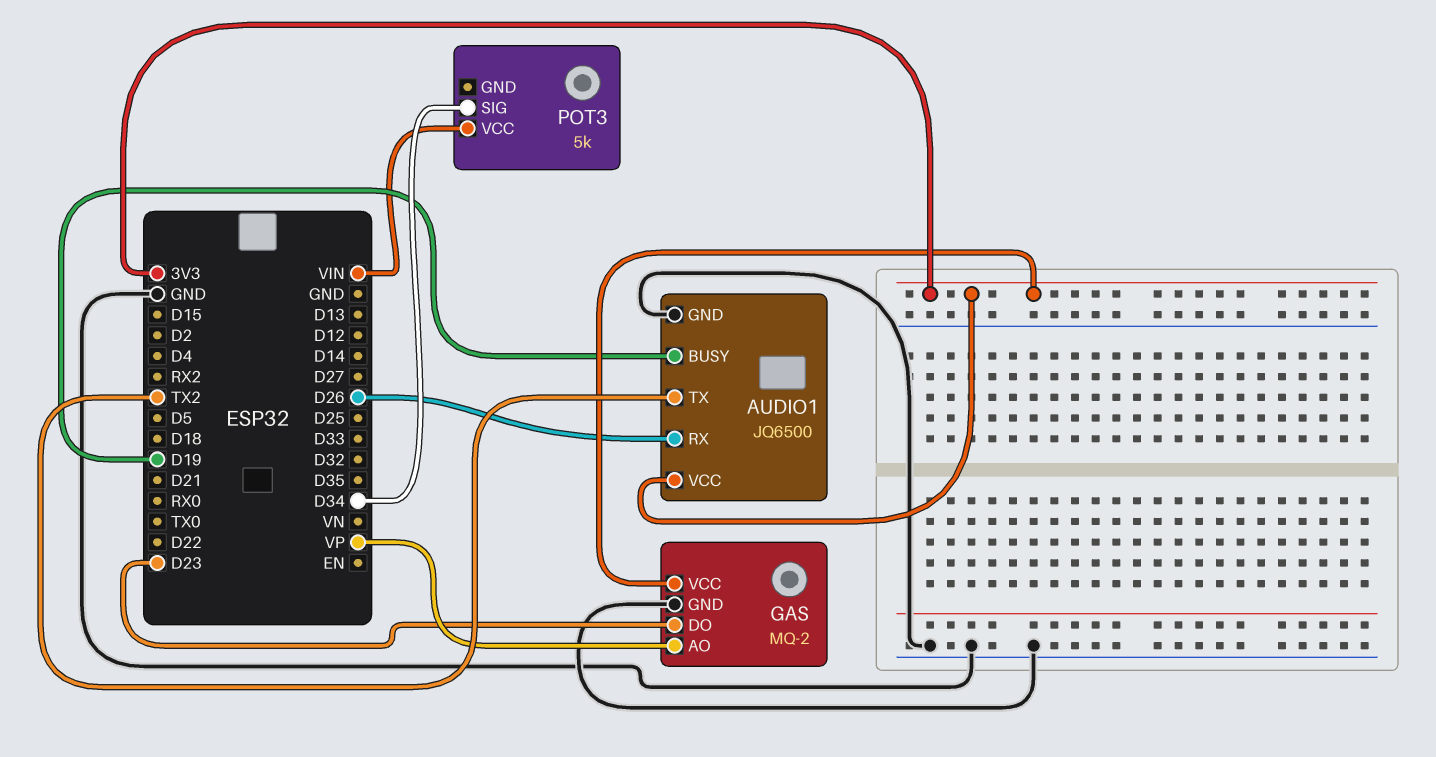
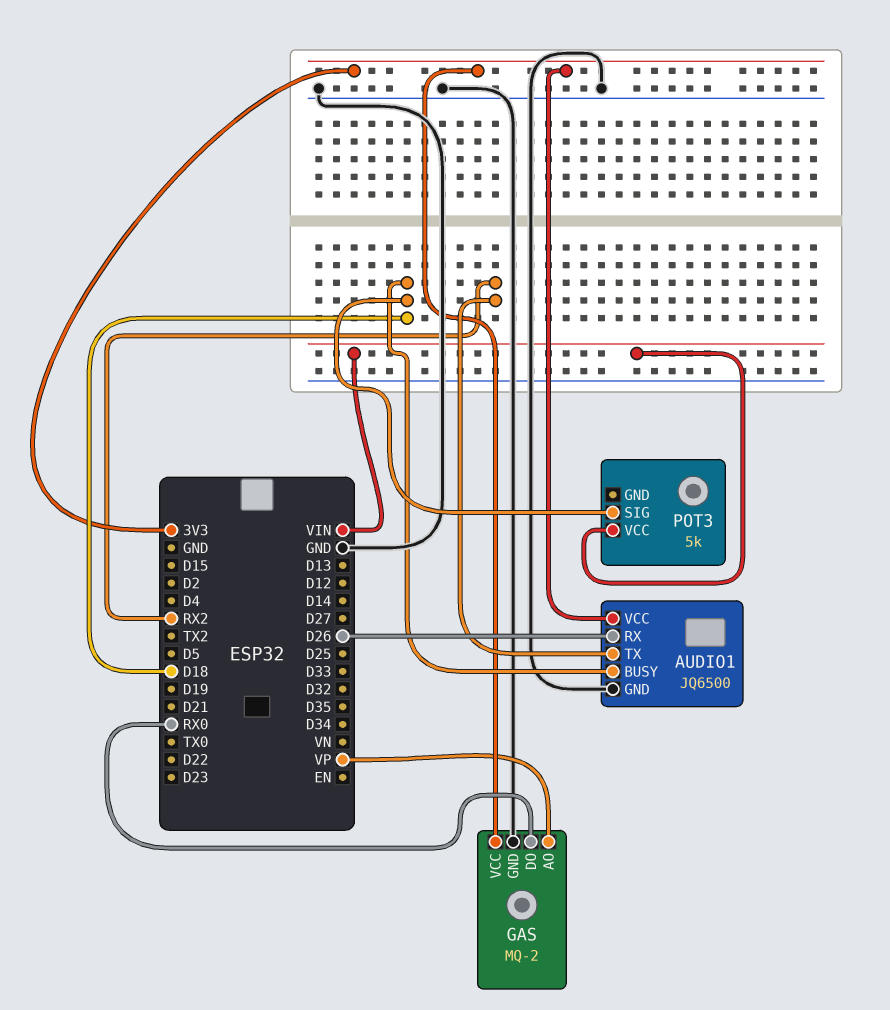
AUDIO1 pin BUSY: D19 -> D18
AUDIO1 pin TX: TX2 -> RX2
GAS pin DO: D23 -> RX0
POT3 pin SIG: D34 -> D18

